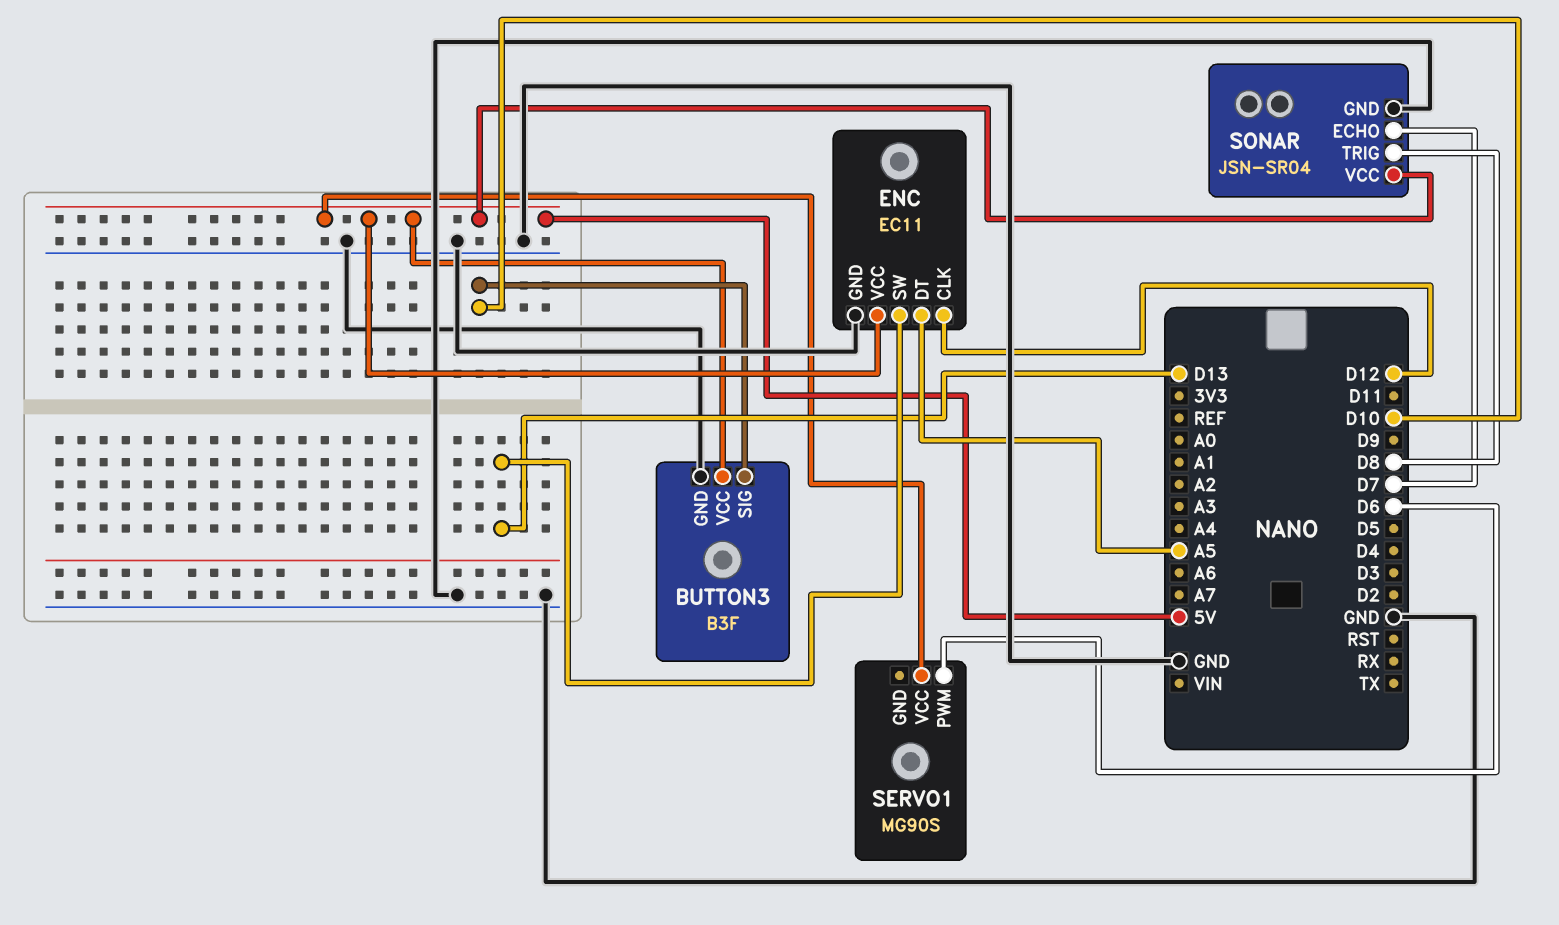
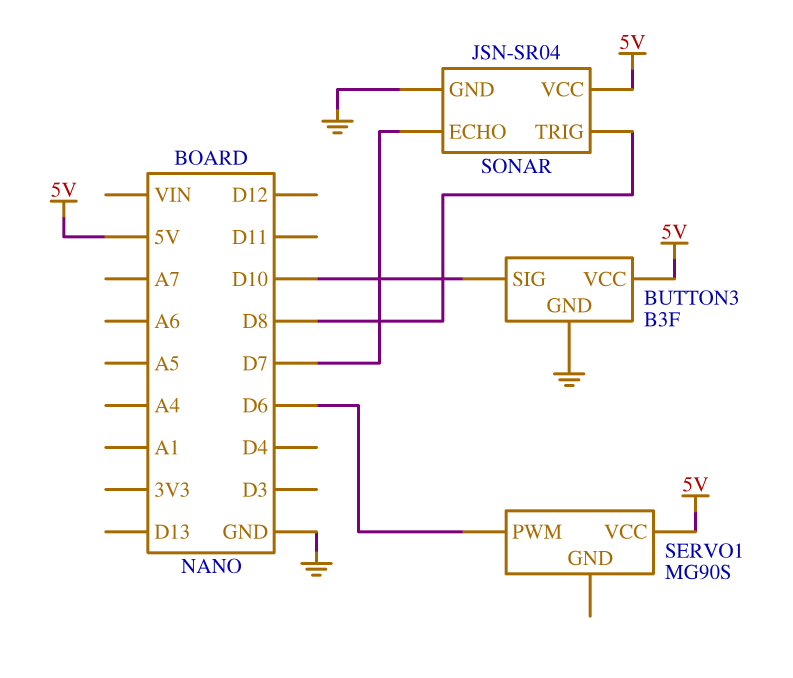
ENC: EC11 -> none
ENC pin CLK: D12 -> none
ENC pin DT: A5 -> none
ENC pin GND: GND -> none
ENC pin SW: D13 -> none
ENC pin VCC: 5V -> none

